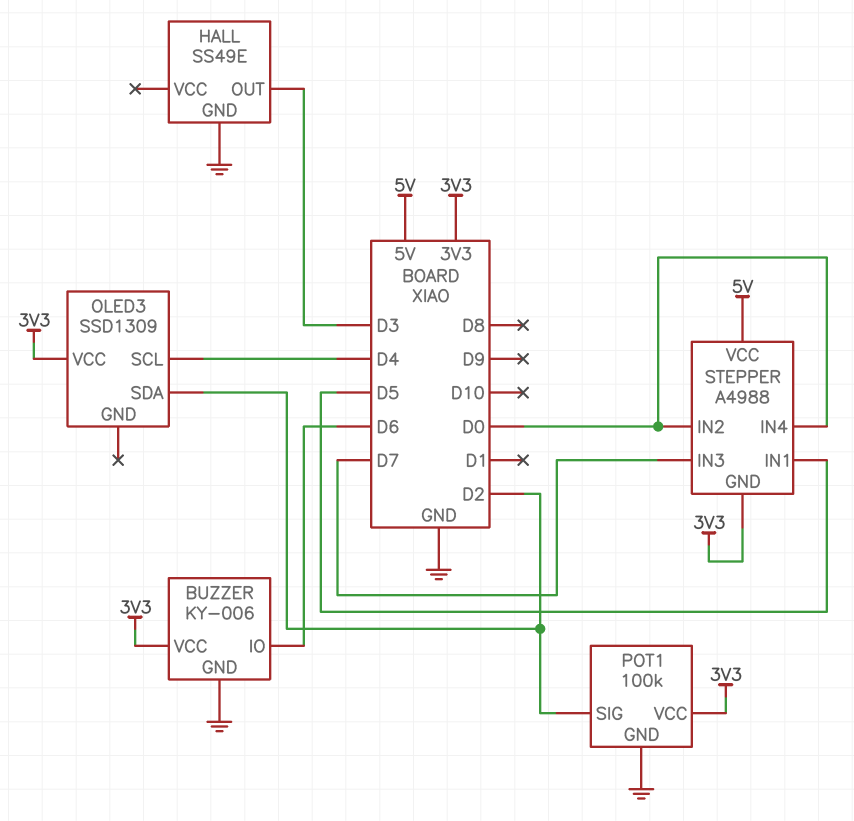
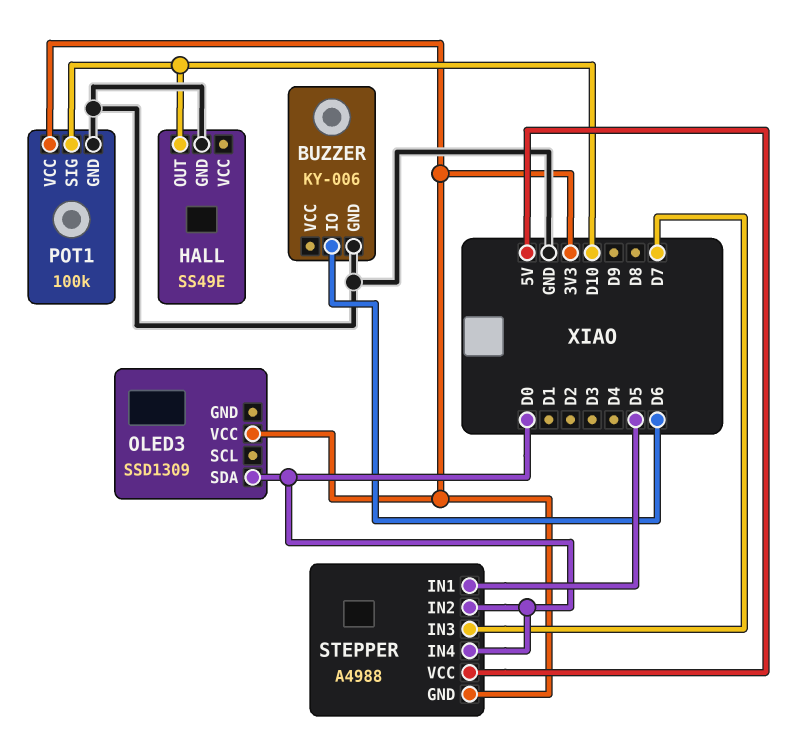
BUZZER pin VCC: 3V3 -> none
HALL pin OUT: D3 -> D10
OLED3 pin SCL: D4 -> none
OLED3 pin SDA: D2 -> D0
POT1 pin SIG: D2 -> D10

